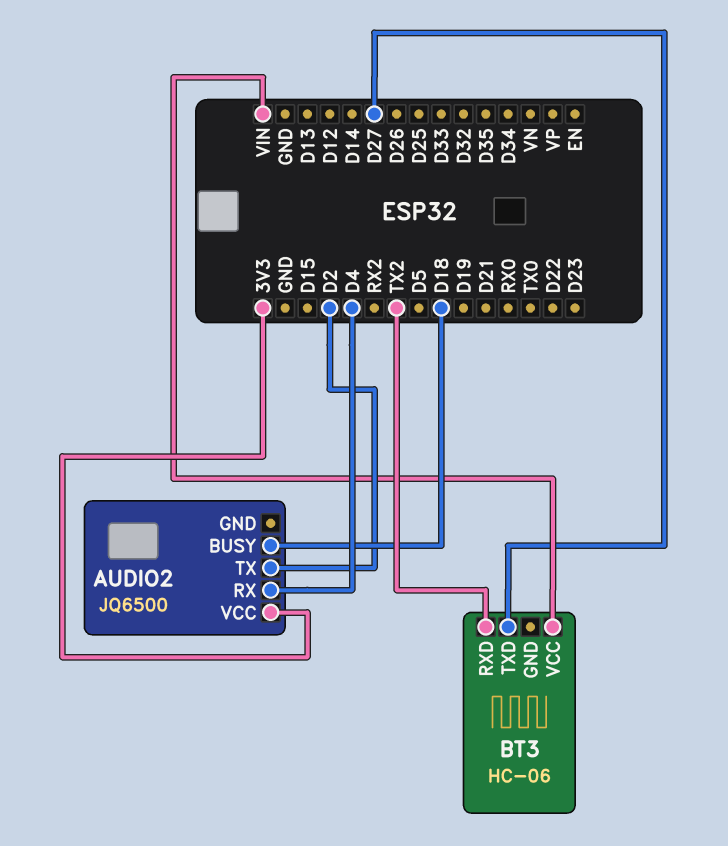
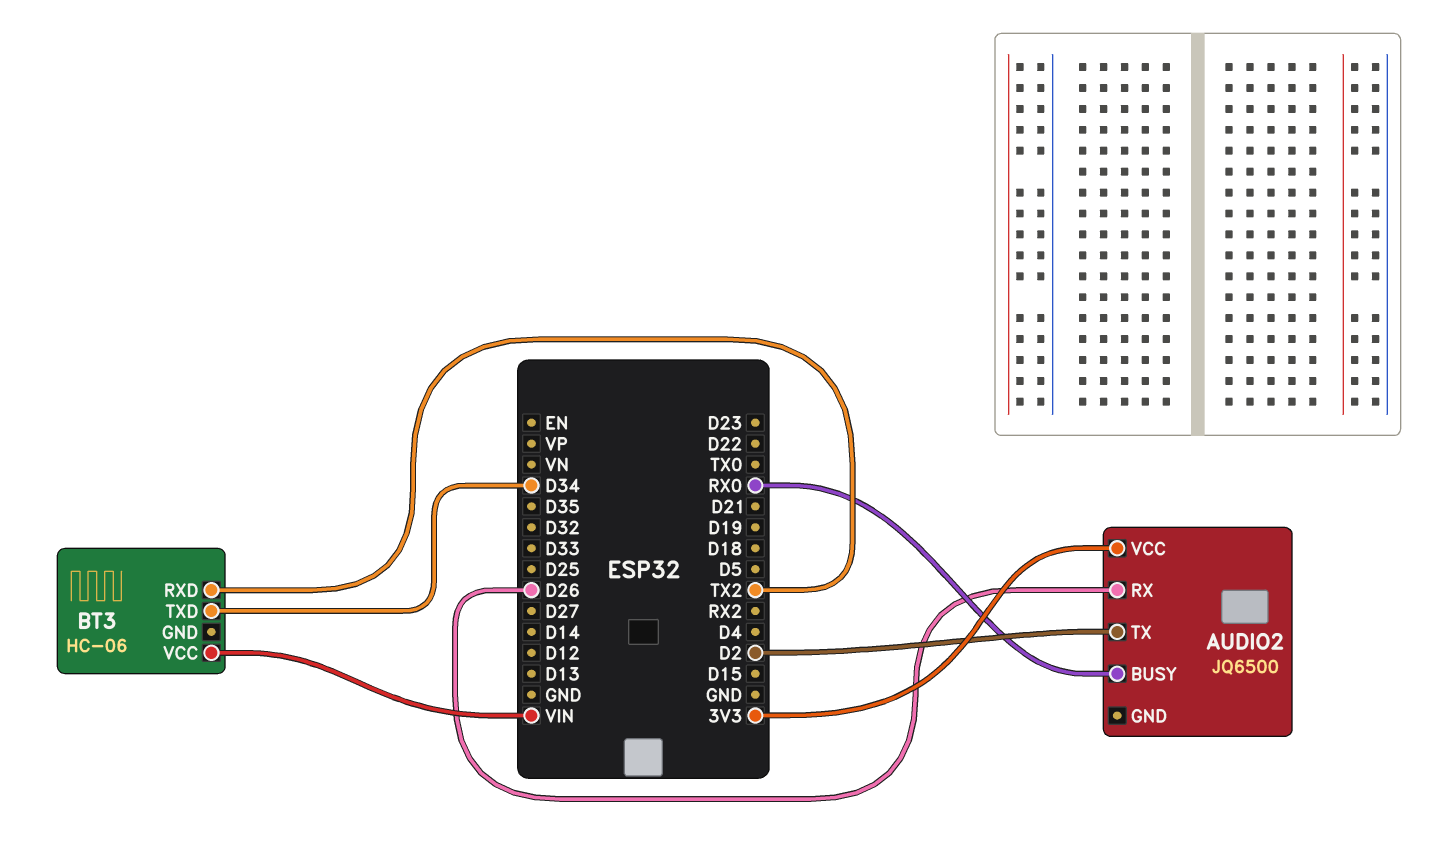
AUDIO2 pin BUSY: D18 -> RX0
AUDIO2 pin RX: D4 -> D26
BT3 pin TXD: D27 -> D34

